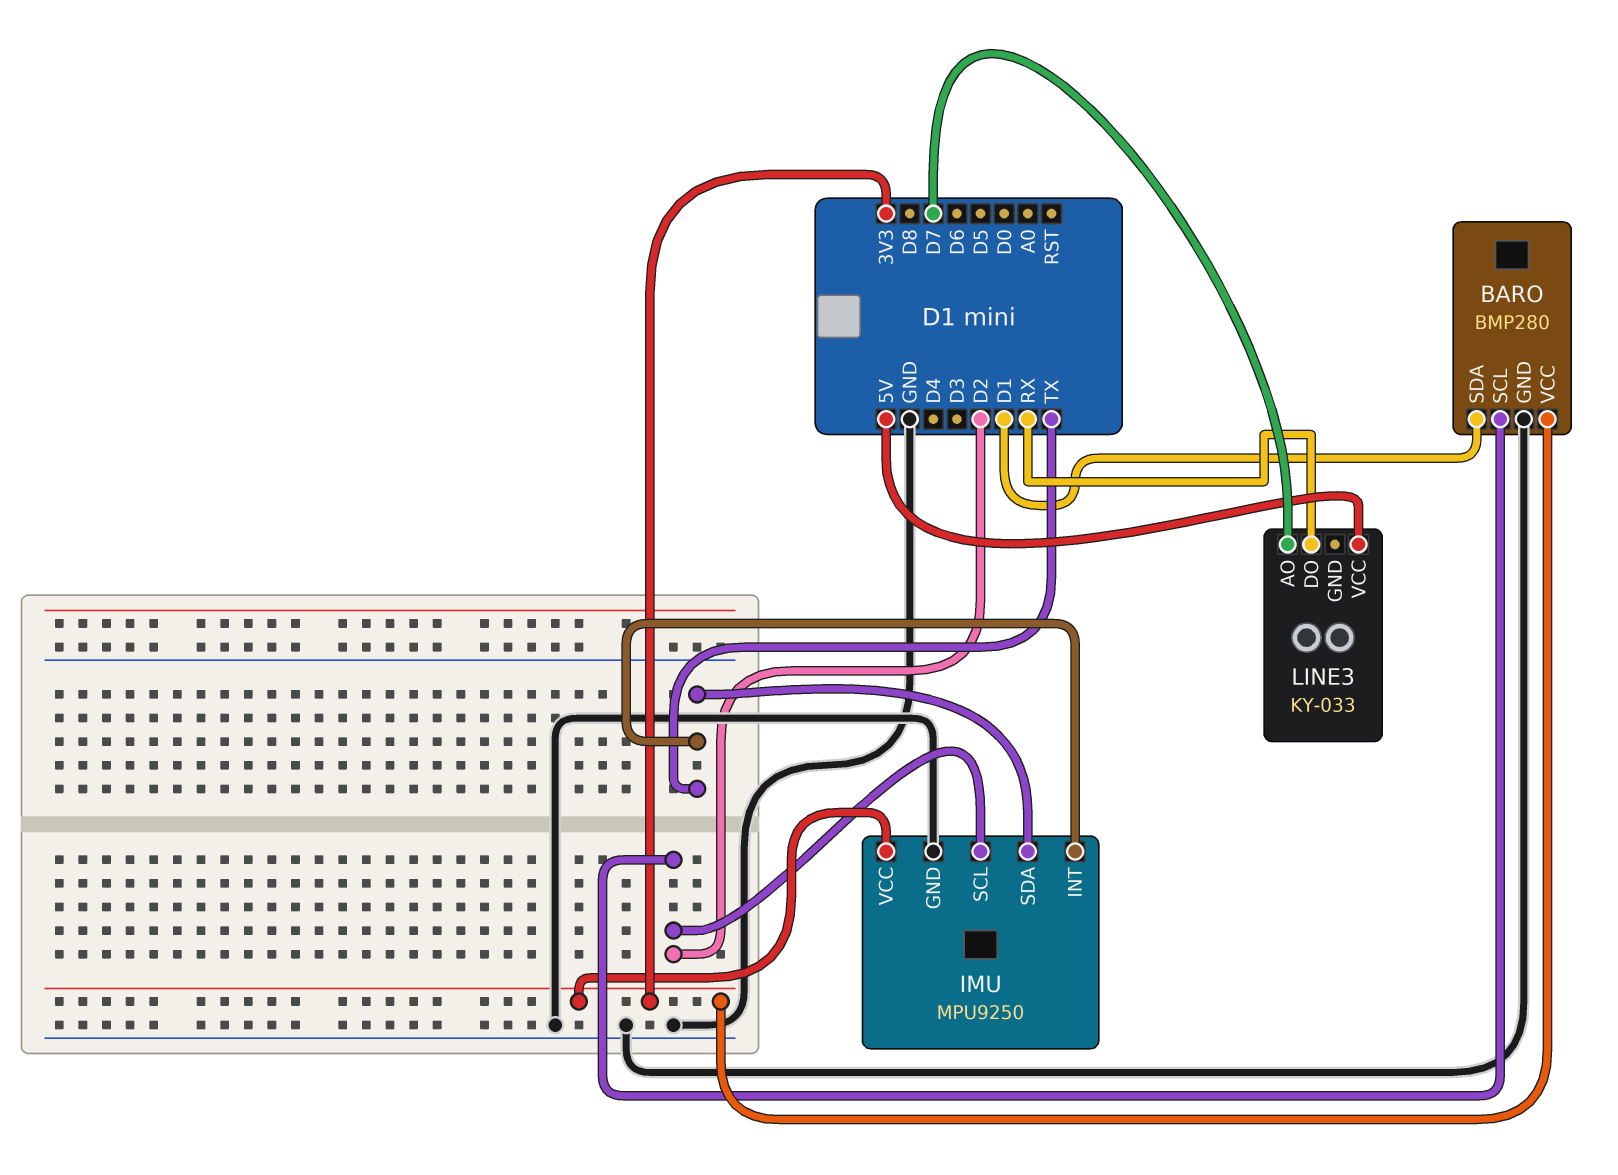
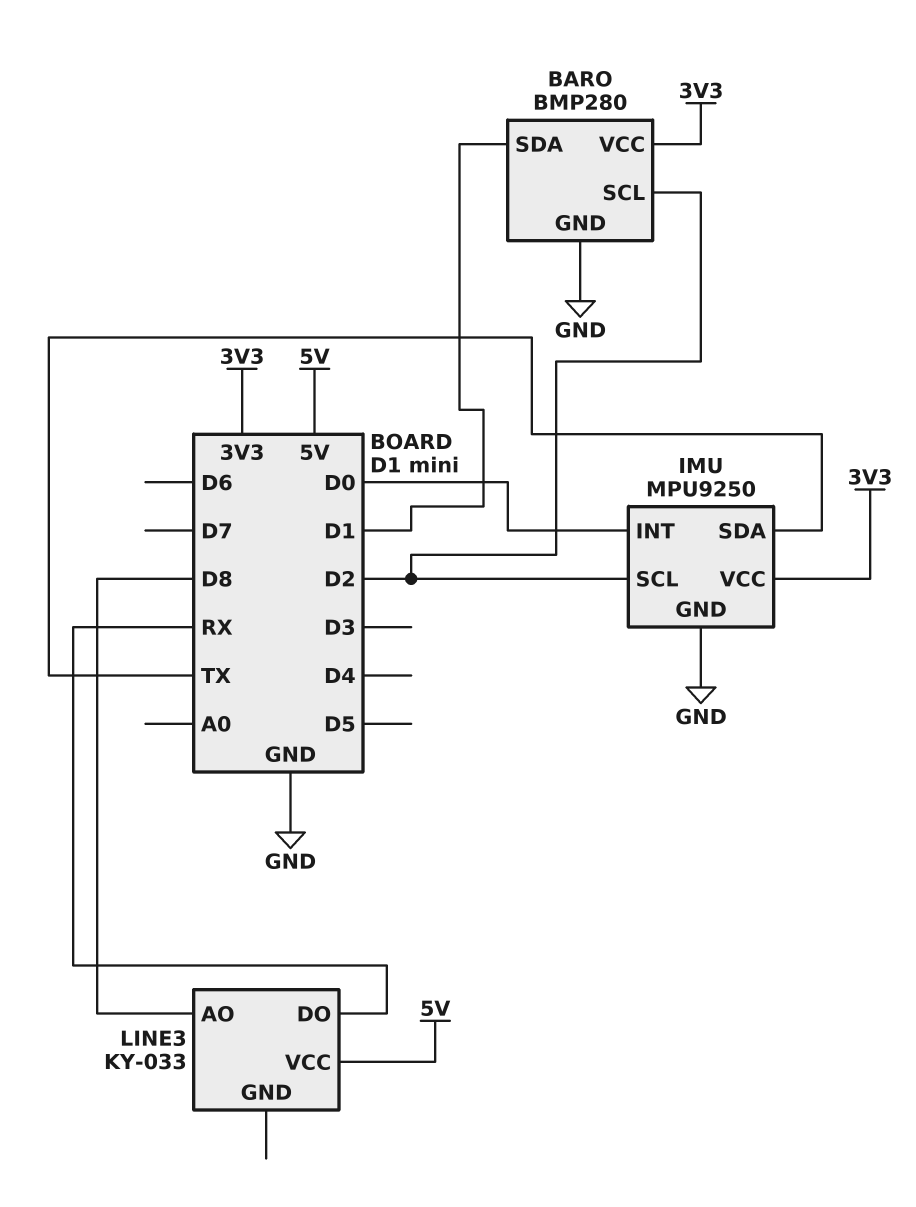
IMU pin INT: TX -> D0
LINE3 pin AO: D7 -> D8

